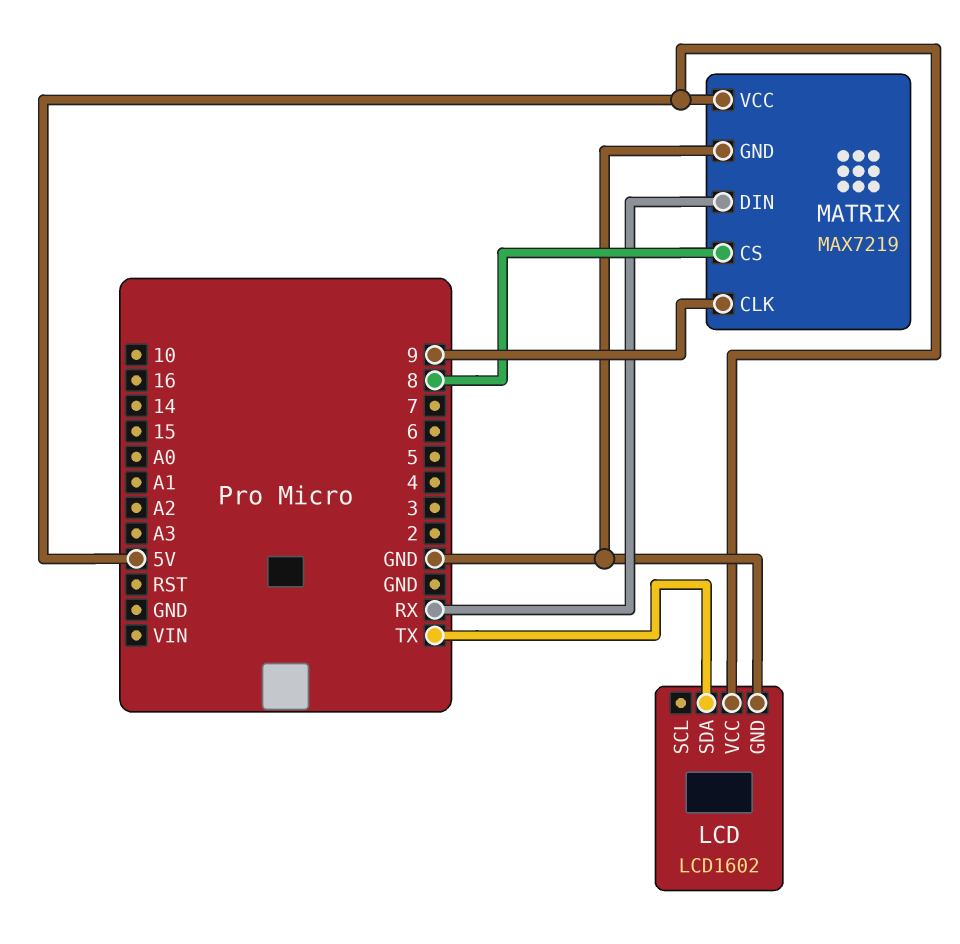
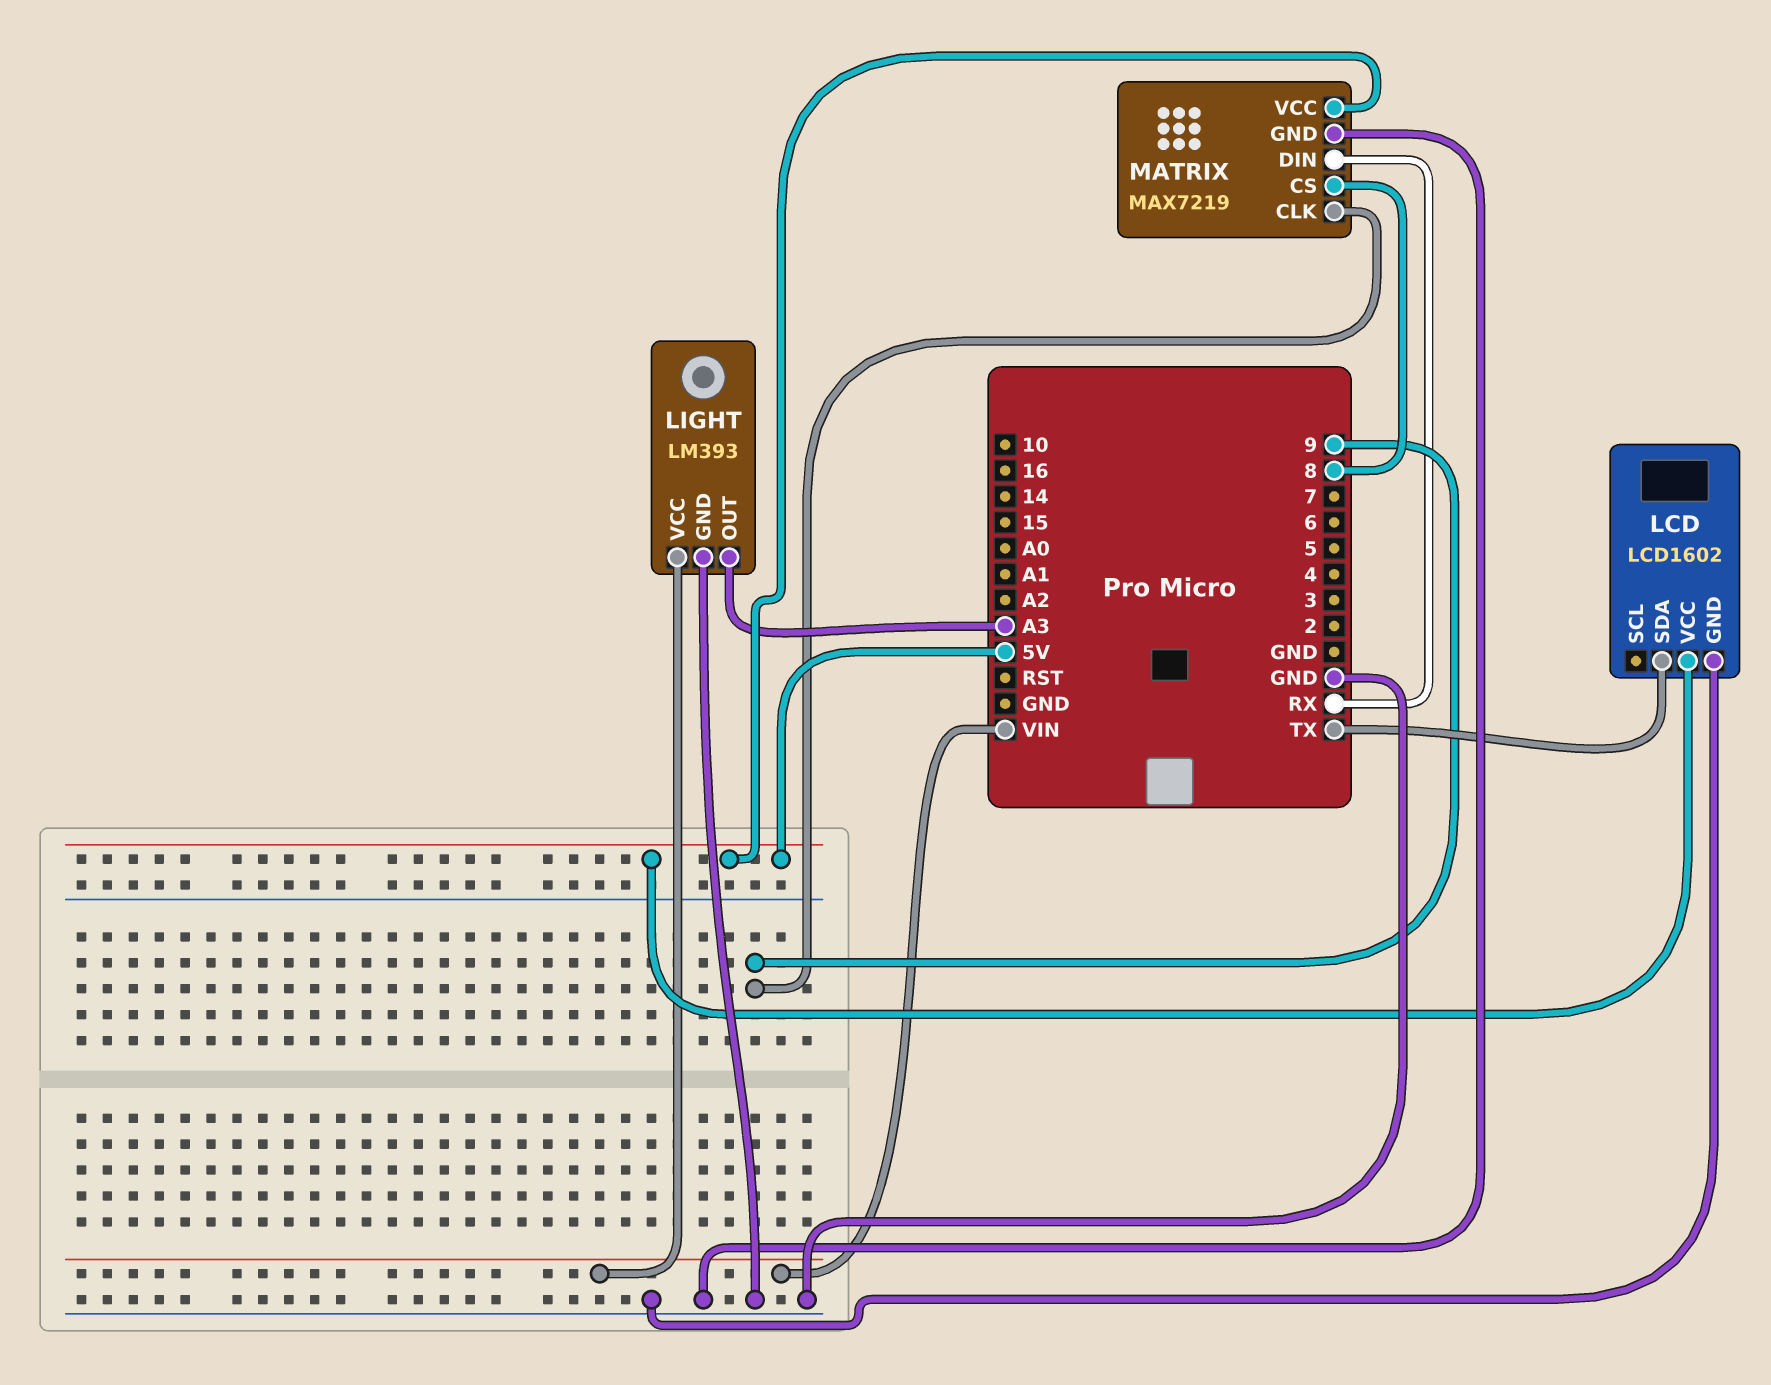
LIGHT: none -> LM393
LIGHT pin GND: none -> GND
LIGHT pin OUT: none -> A3
LIGHT pin VCC: none -> VIN

